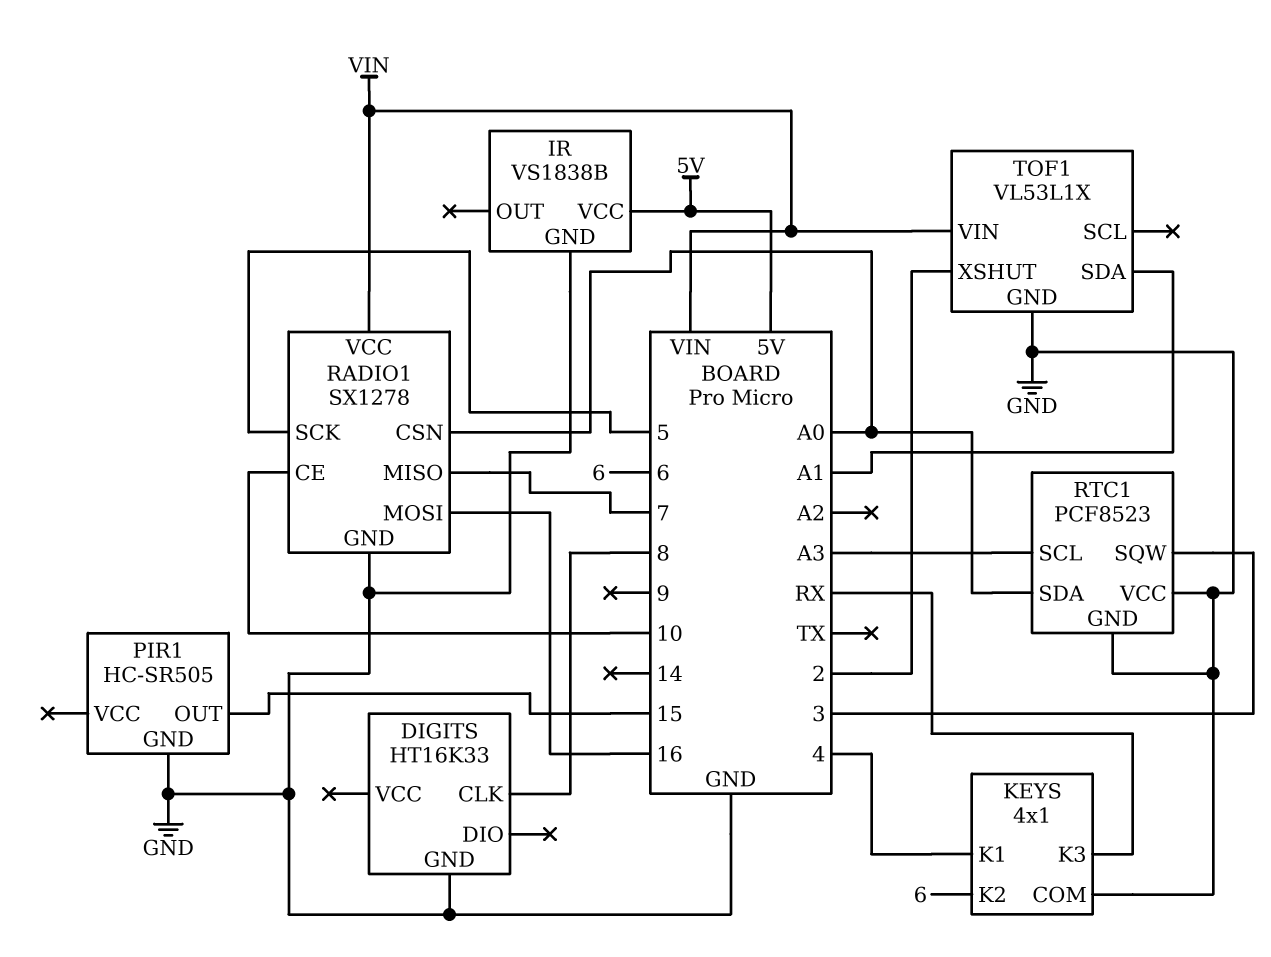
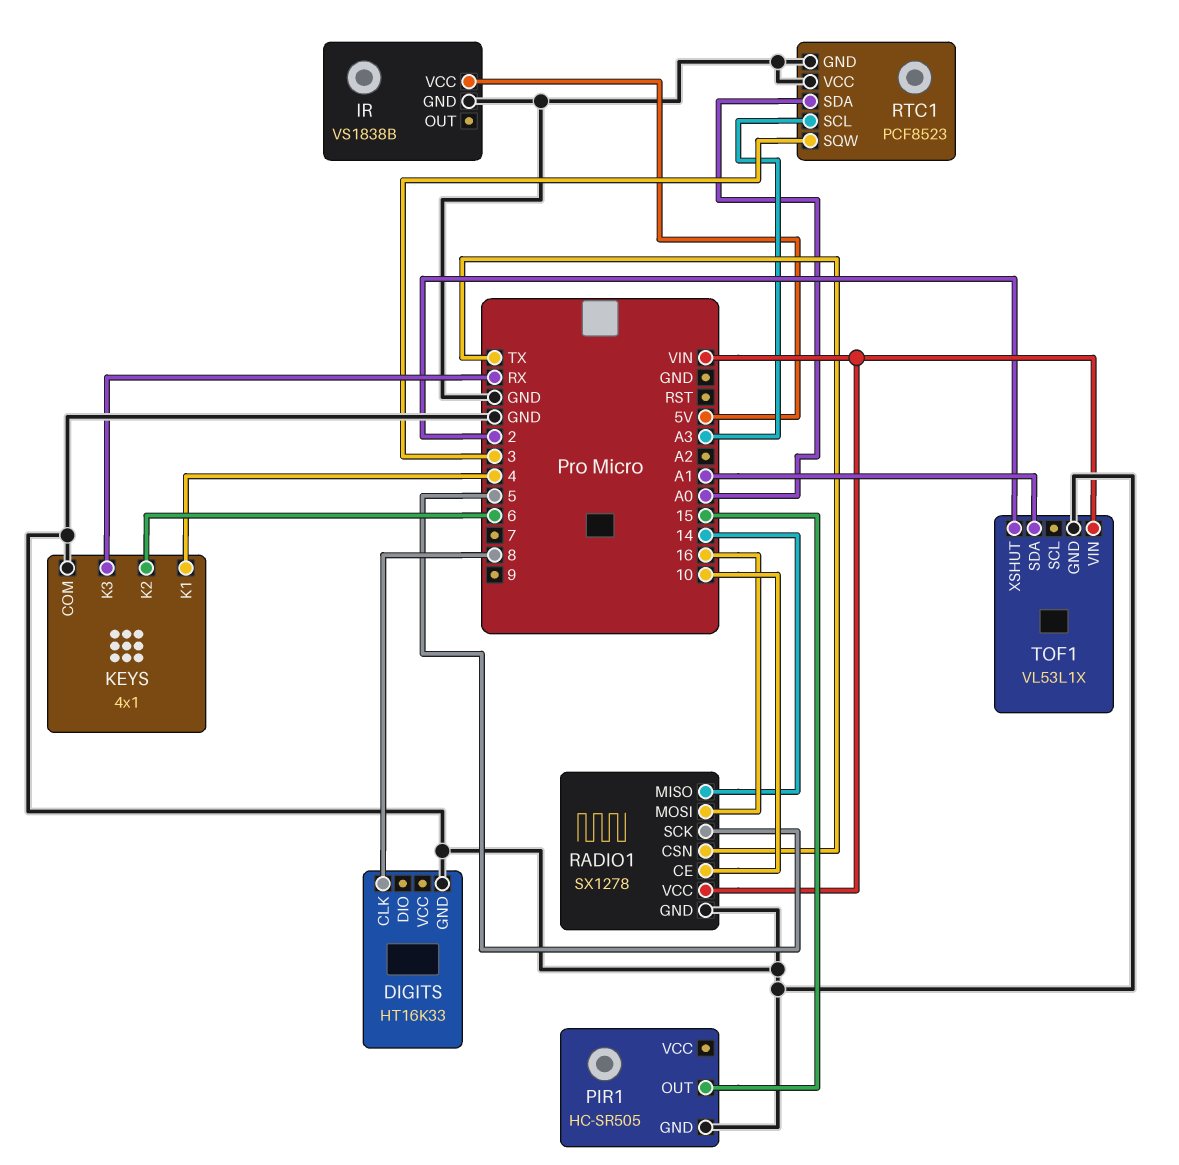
RADIO1 pin CSN: A0 -> TX
RADIO1 pin MISO: 7 -> 14

